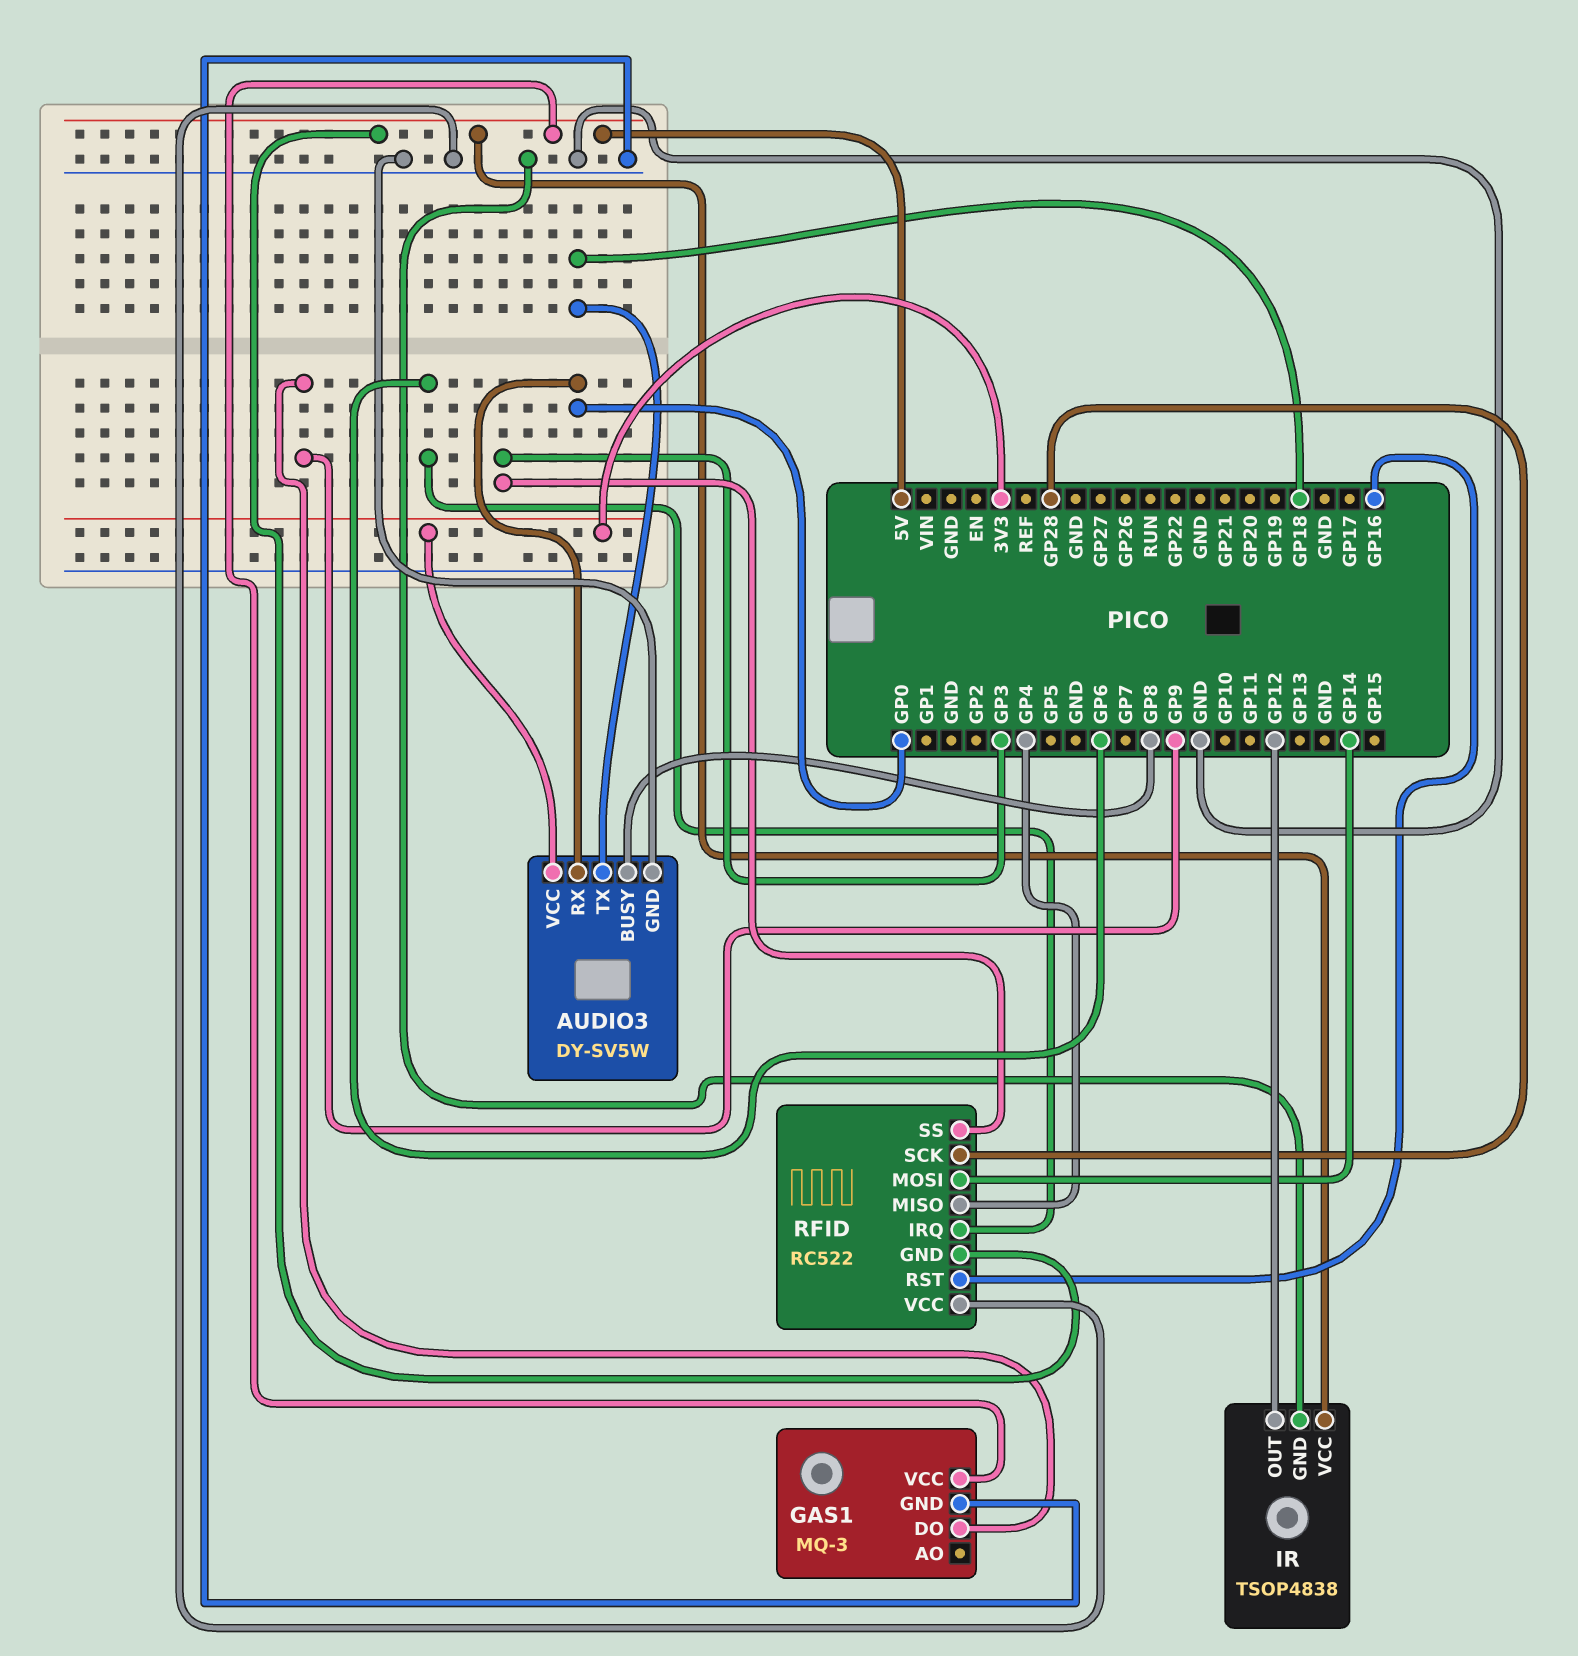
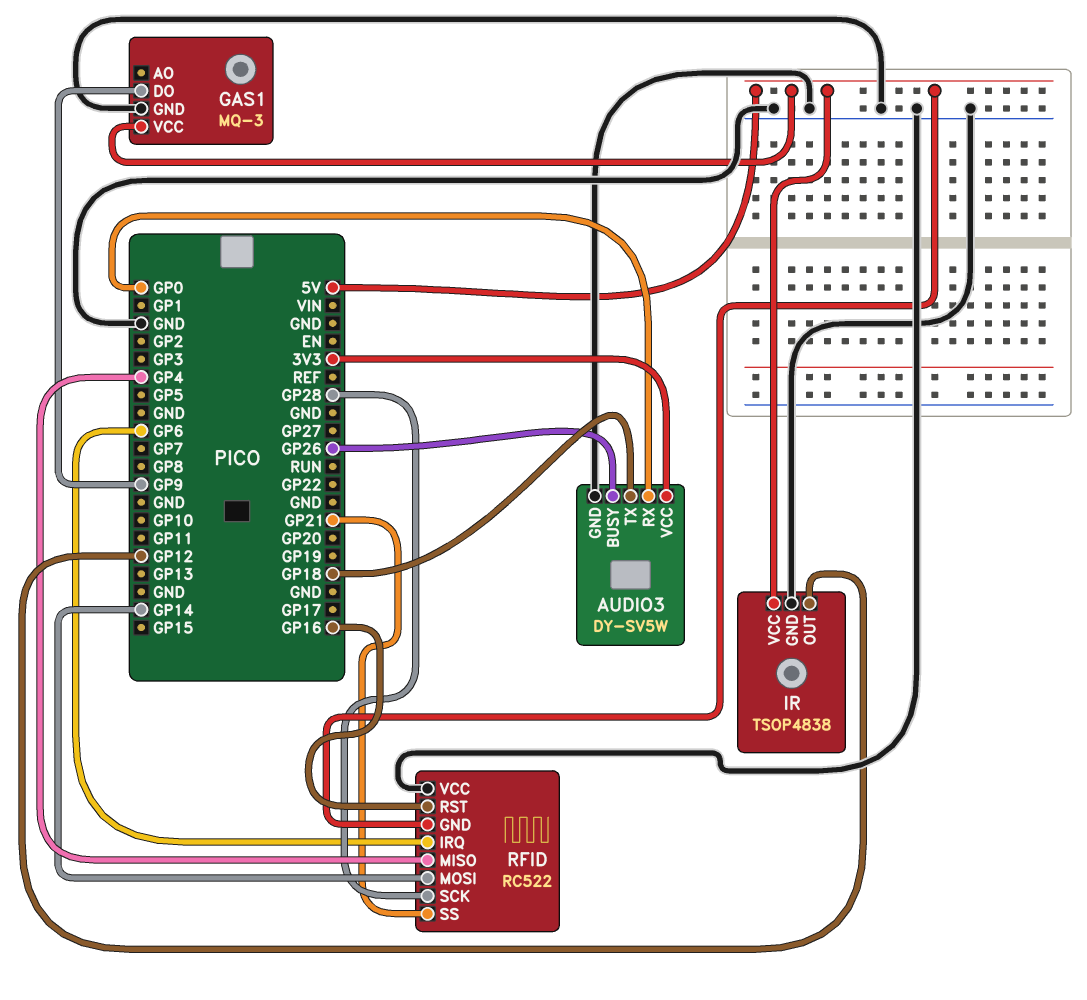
AUDIO3 pin BUSY: GP8 -> GP26
RFID pin SS: GP3 -> GP21

